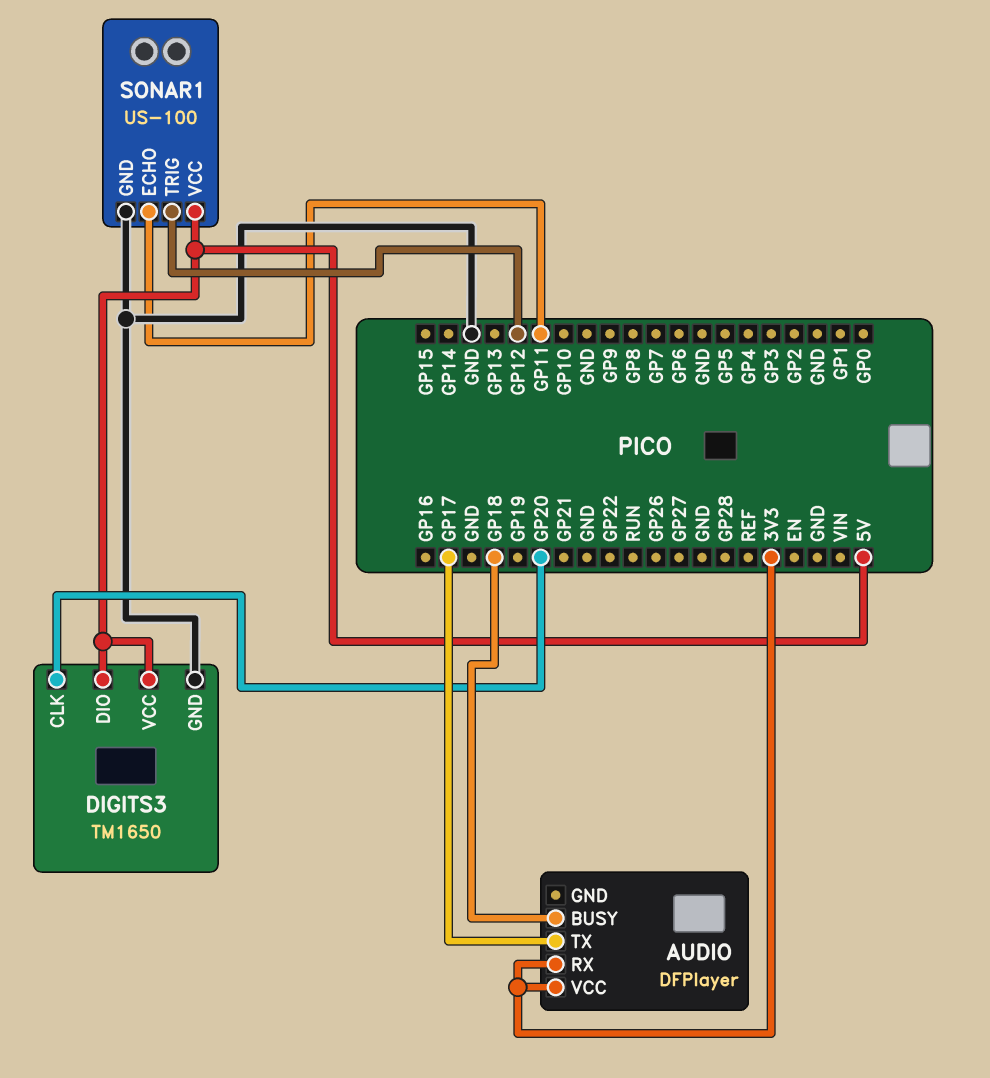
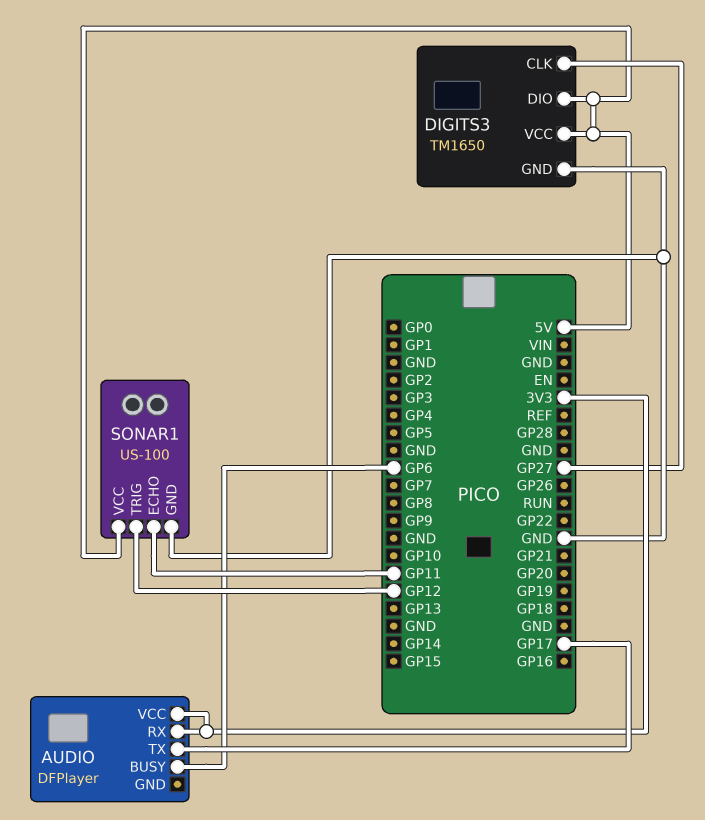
AUDIO pin BUSY: GP18 -> GP6
DIGITS3 pin CLK: GP20 -> GP27

